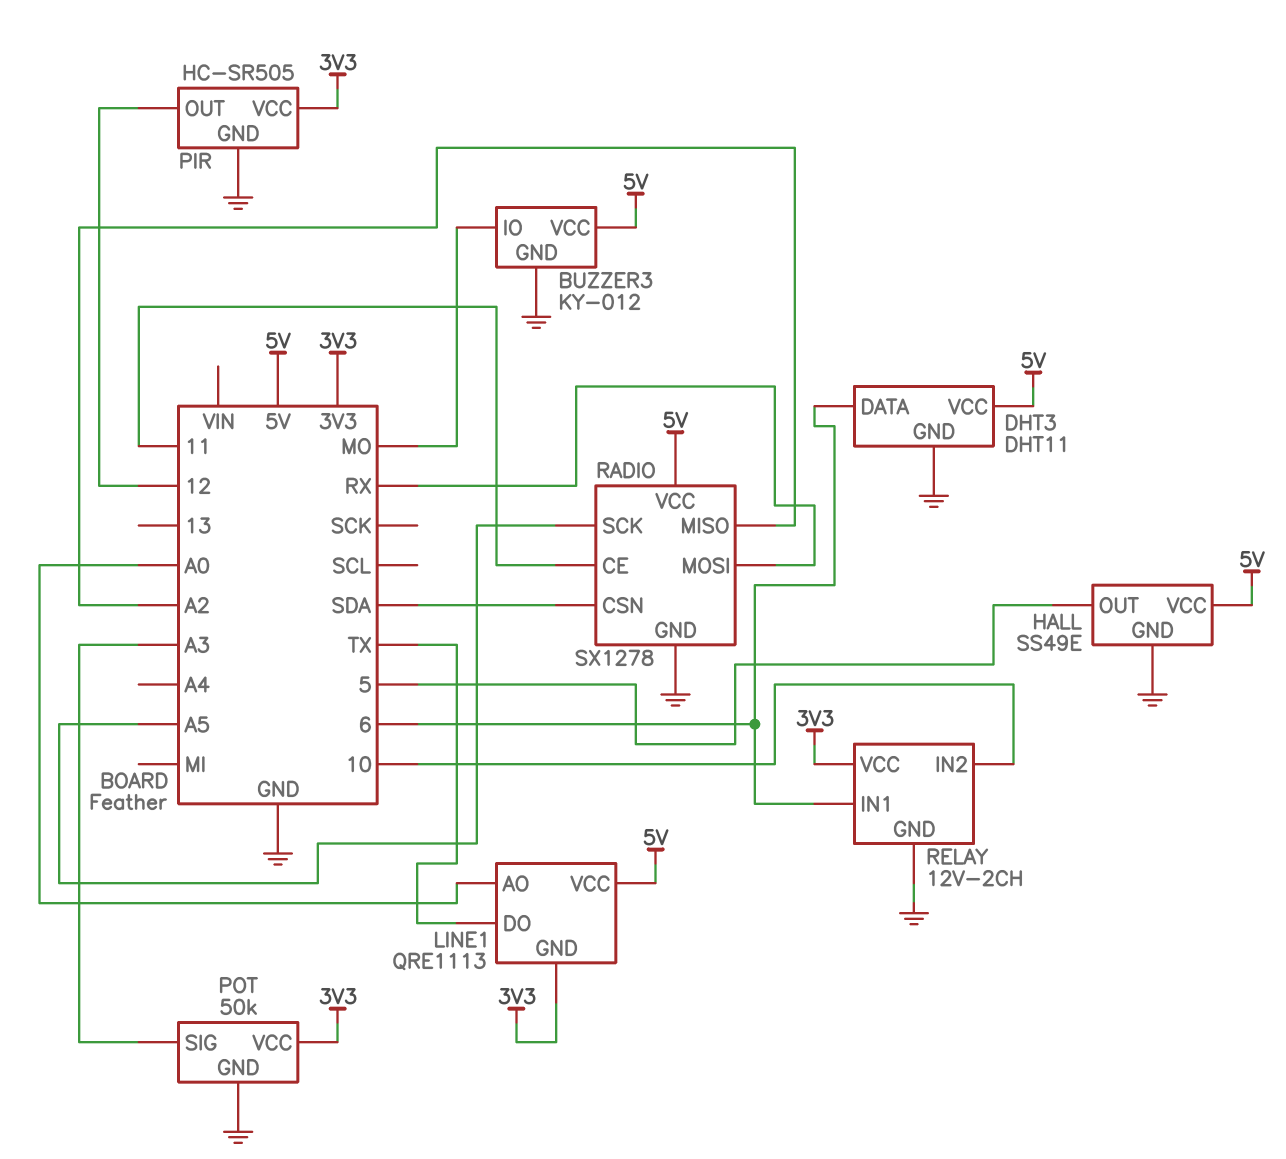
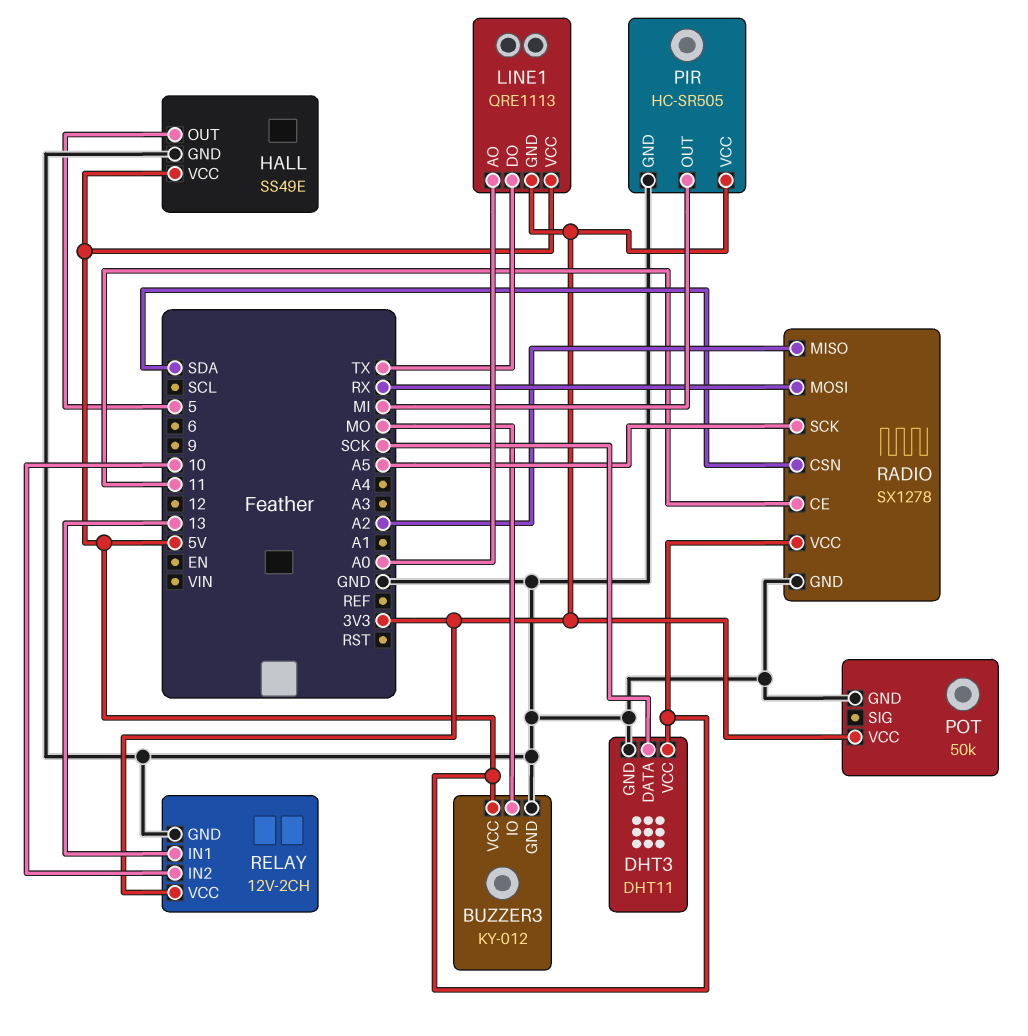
DHT3 pin DATA: 6 -> SCK
PIR pin OUT: 12 -> MI
POT pin SIG: A3 -> none
RELAY pin IN1: 6 -> 13

